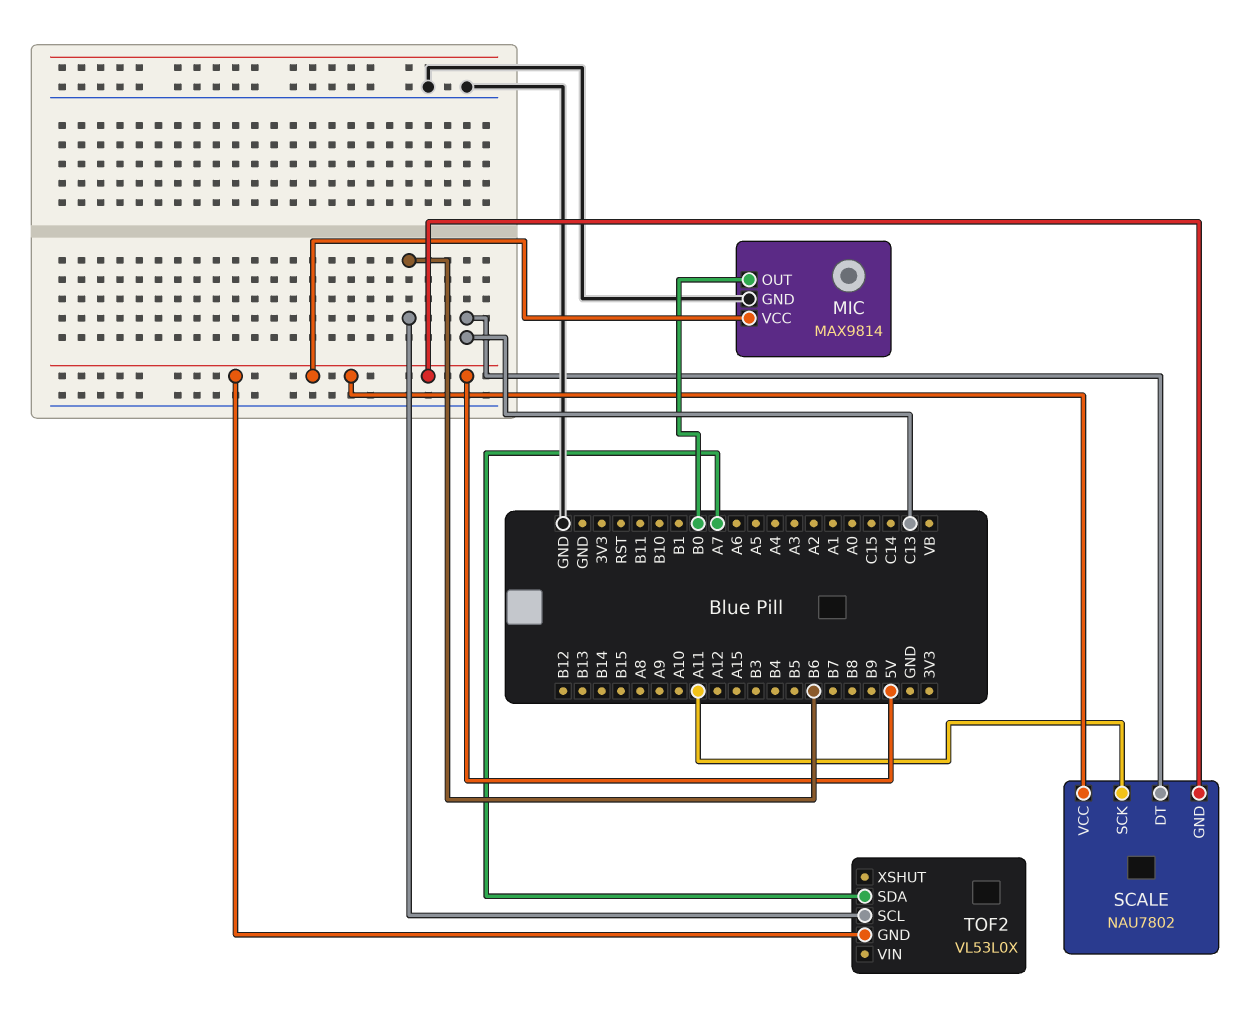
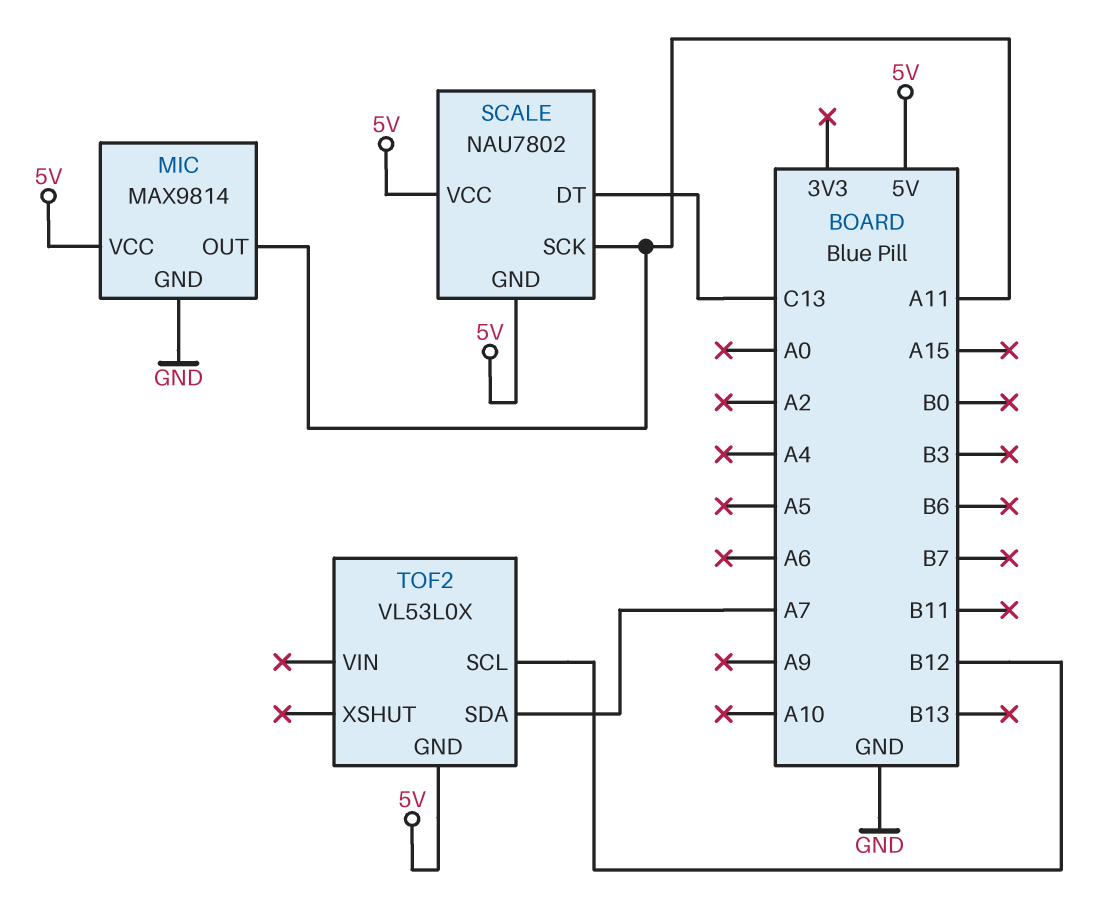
MIC pin OUT: B0 -> A11
TOF2 pin SCL: B6 -> B12

